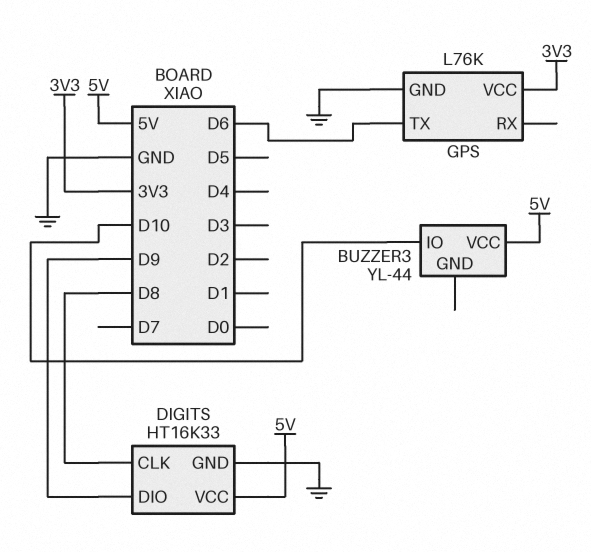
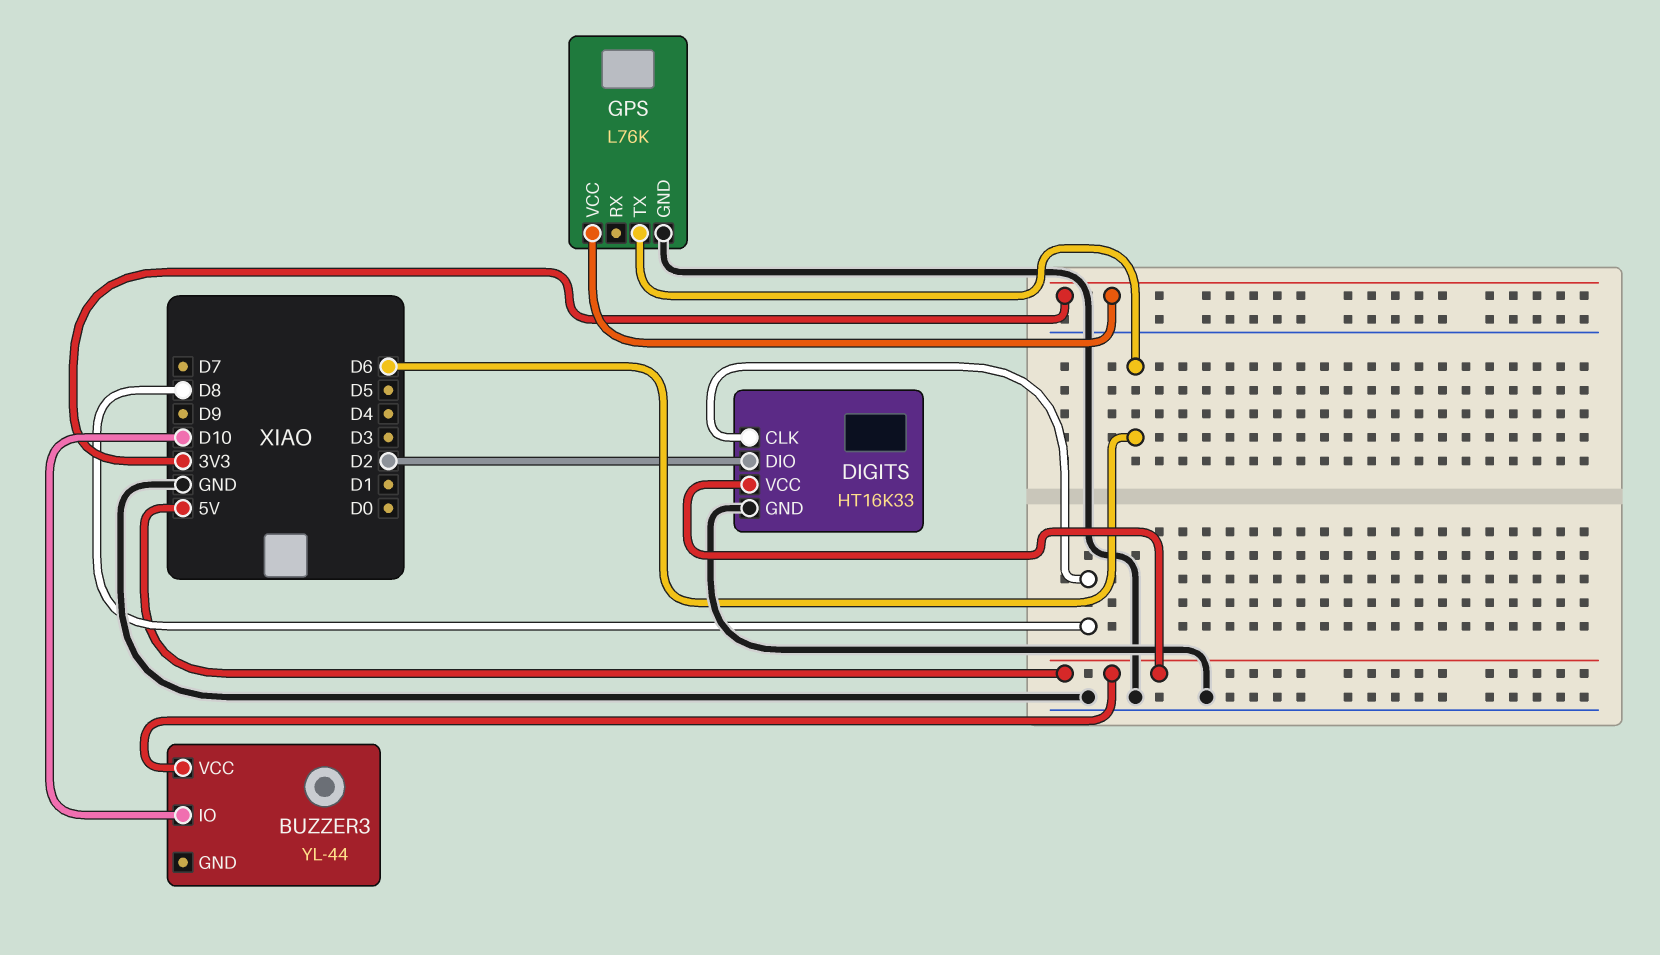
DIGITS pin DIO: D9 -> D2

